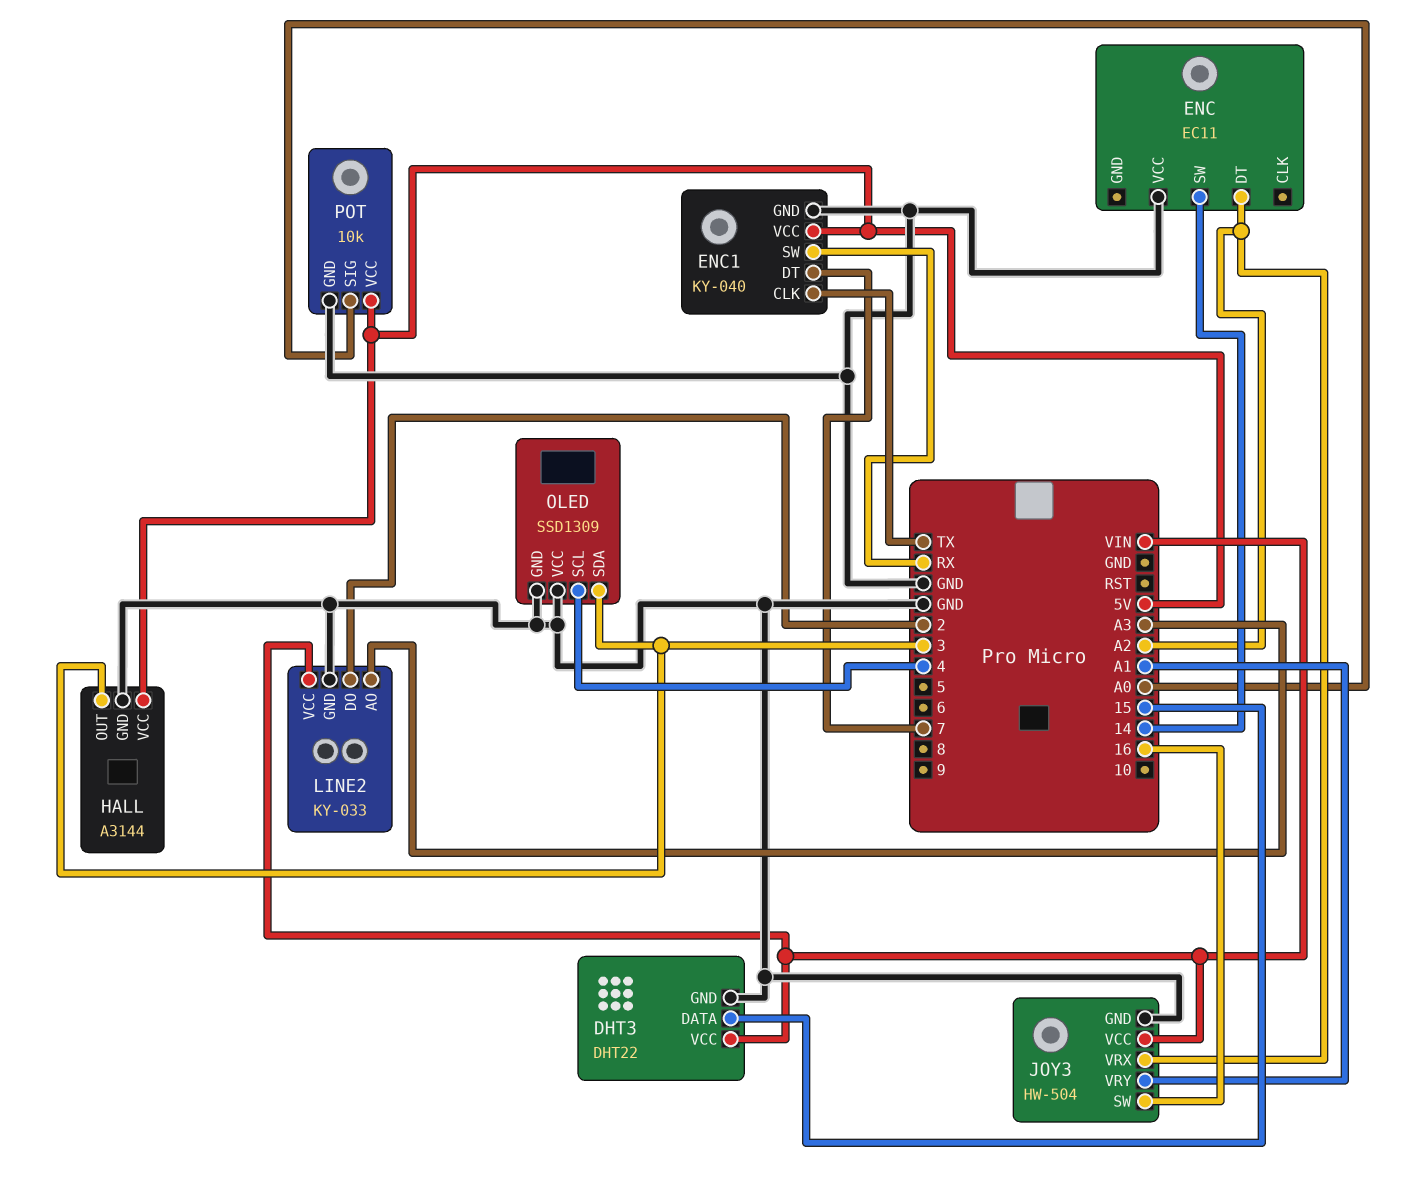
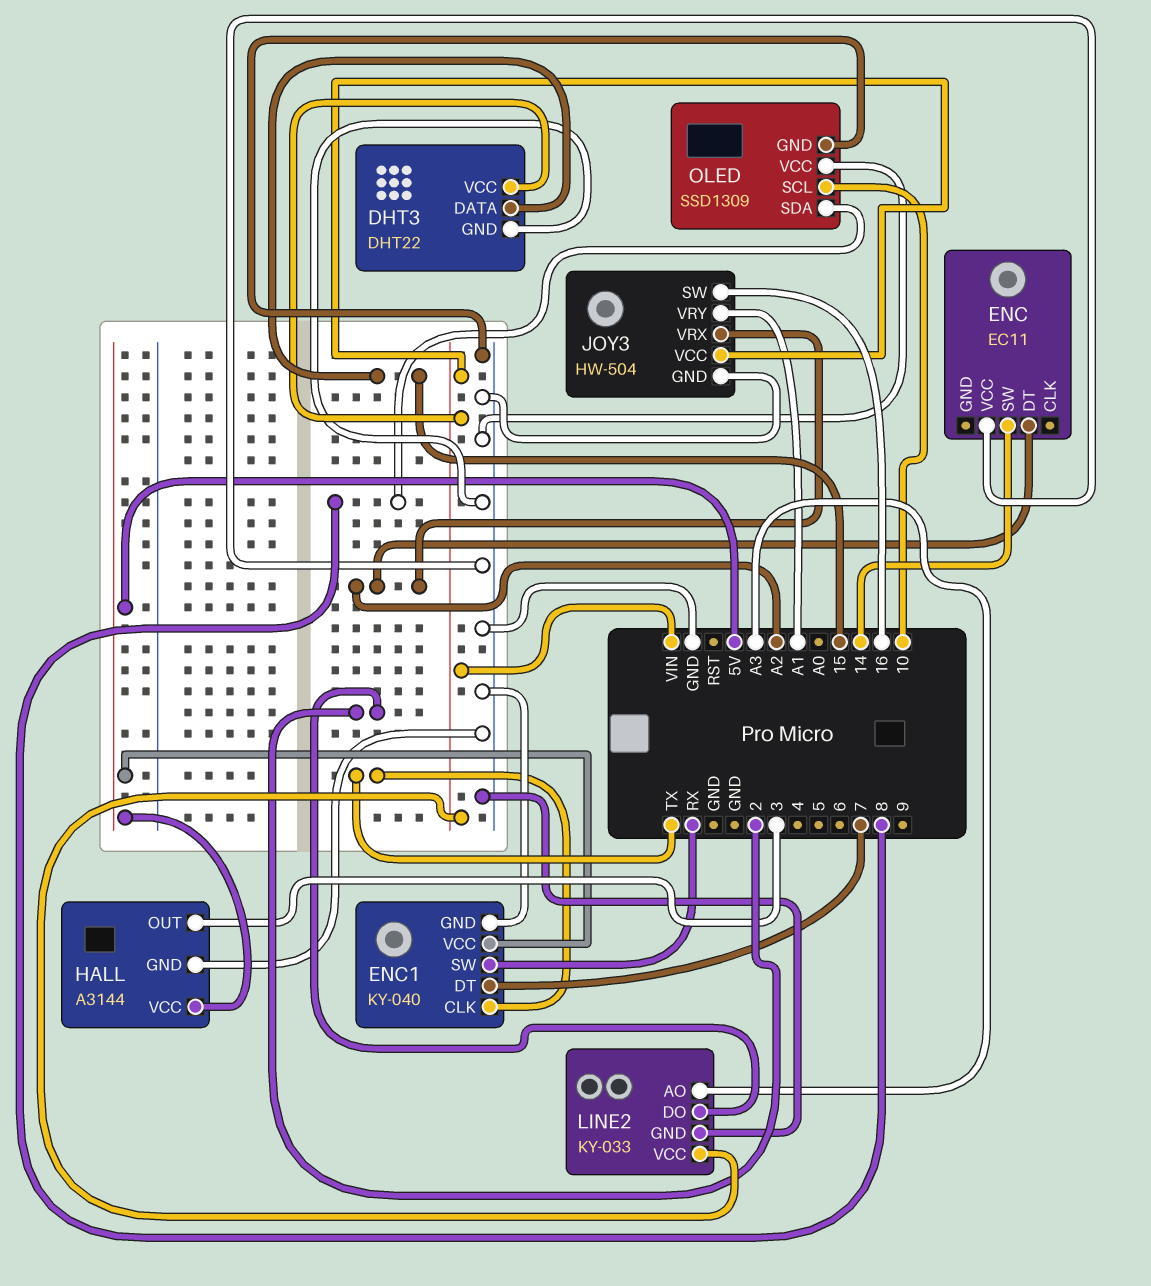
OLED pin SCL: 4 -> 10
OLED pin SDA: 3 -> 8
POT: 10k -> none
POT pin GND: GND -> none
POT pin SIG: A0 -> none
POT pin VCC: 5V -> none

